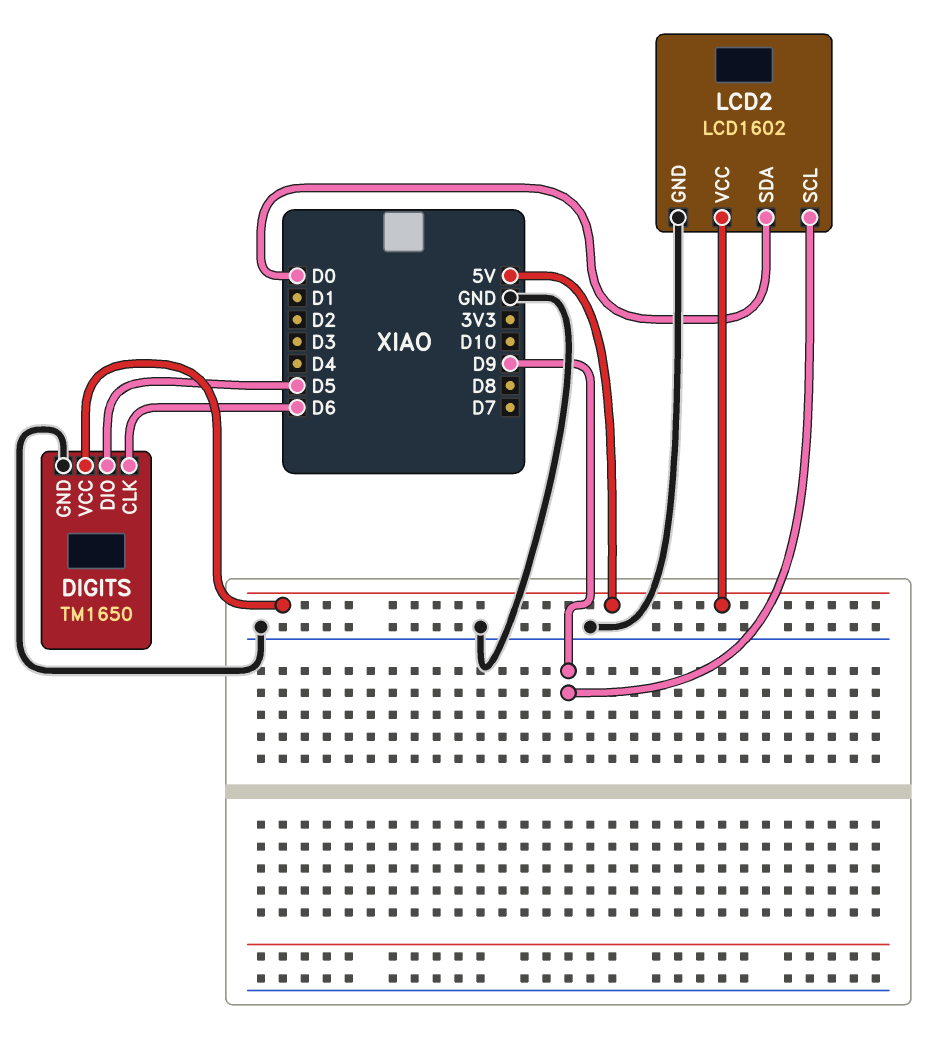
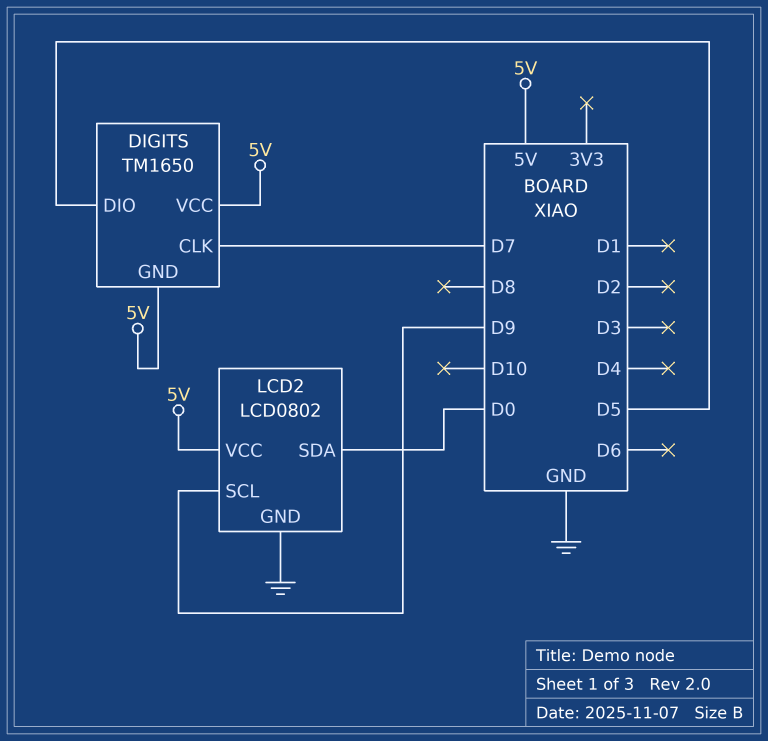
DIGITS pin CLK: D6 -> D7
DIGITS pin GND: GND -> 5V
LCD2: LCD1602 -> LCD0802

